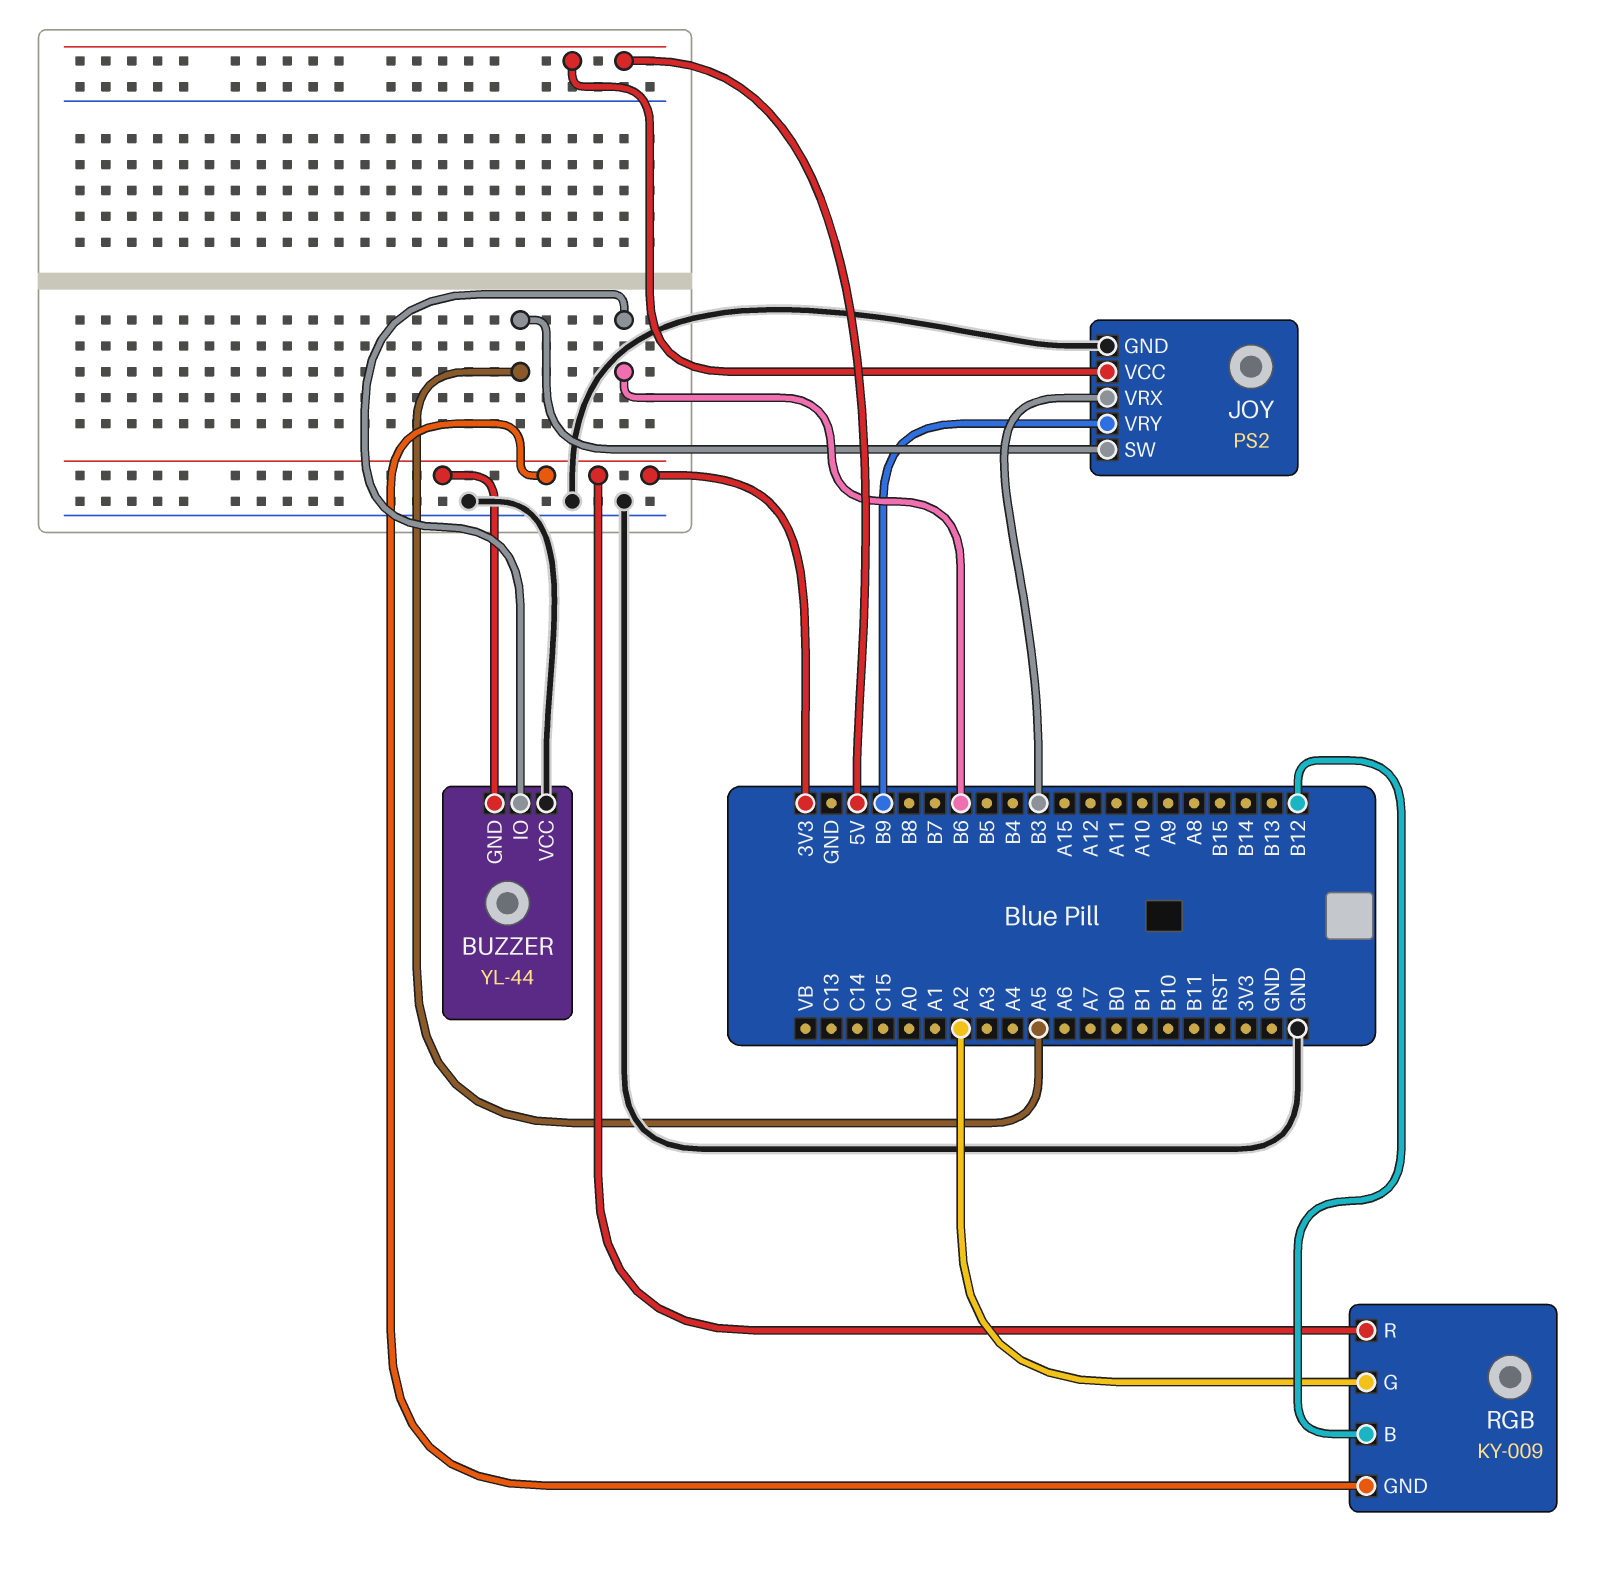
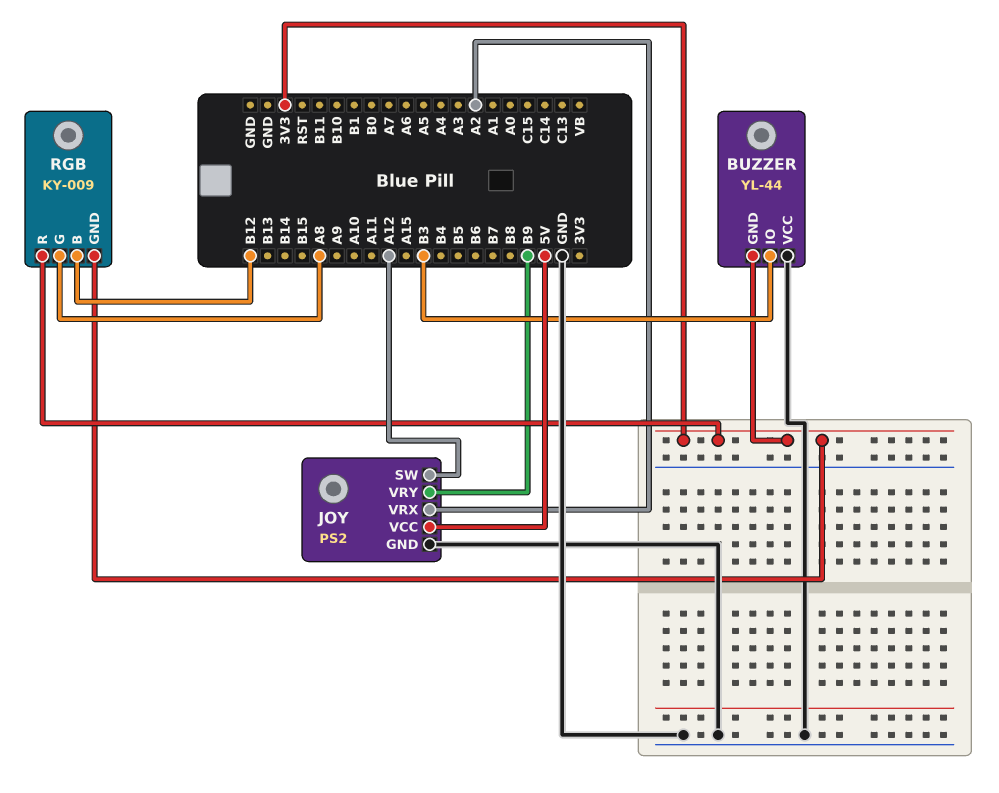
BUZZER pin IO: B6 -> B3
JOY pin SW: A5 -> A12
JOY pin VRX: B3 -> A2
RGB pin G: A2 -> A8

